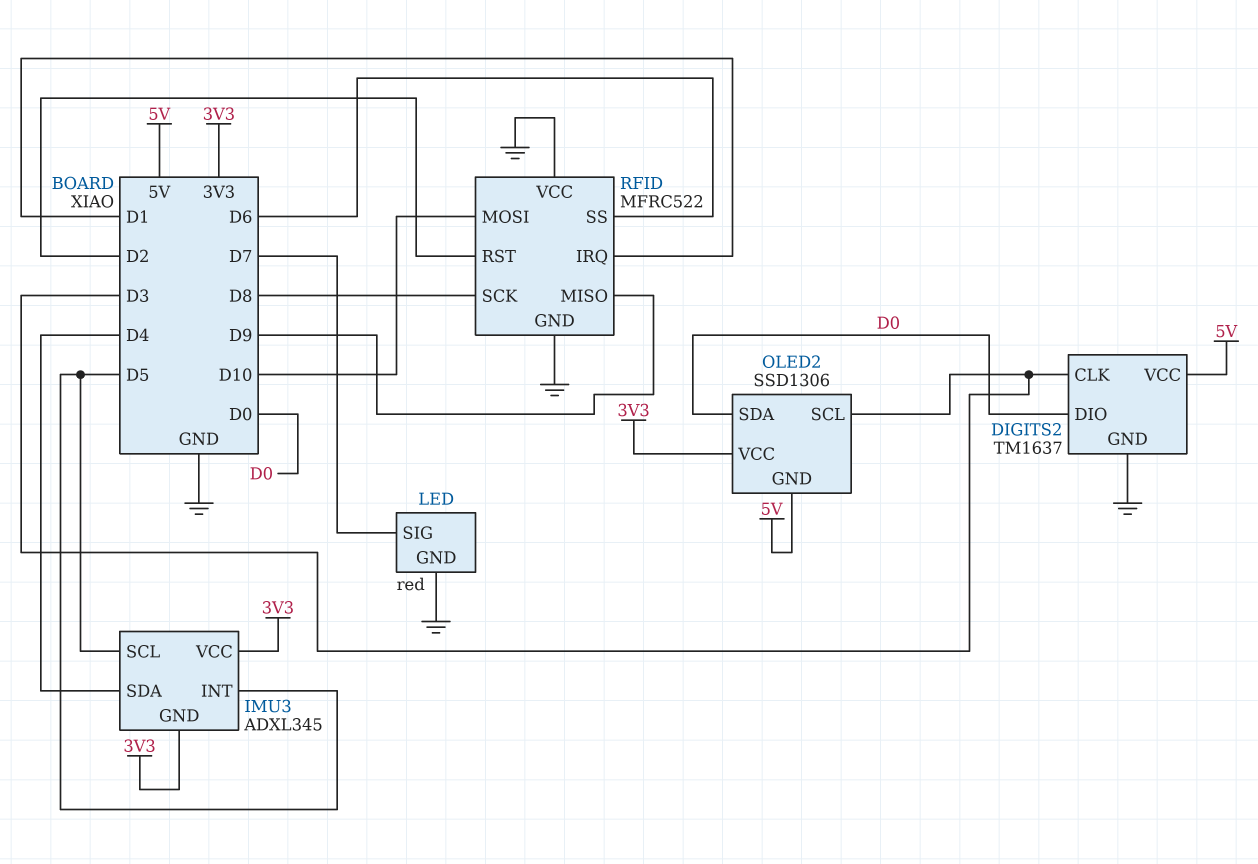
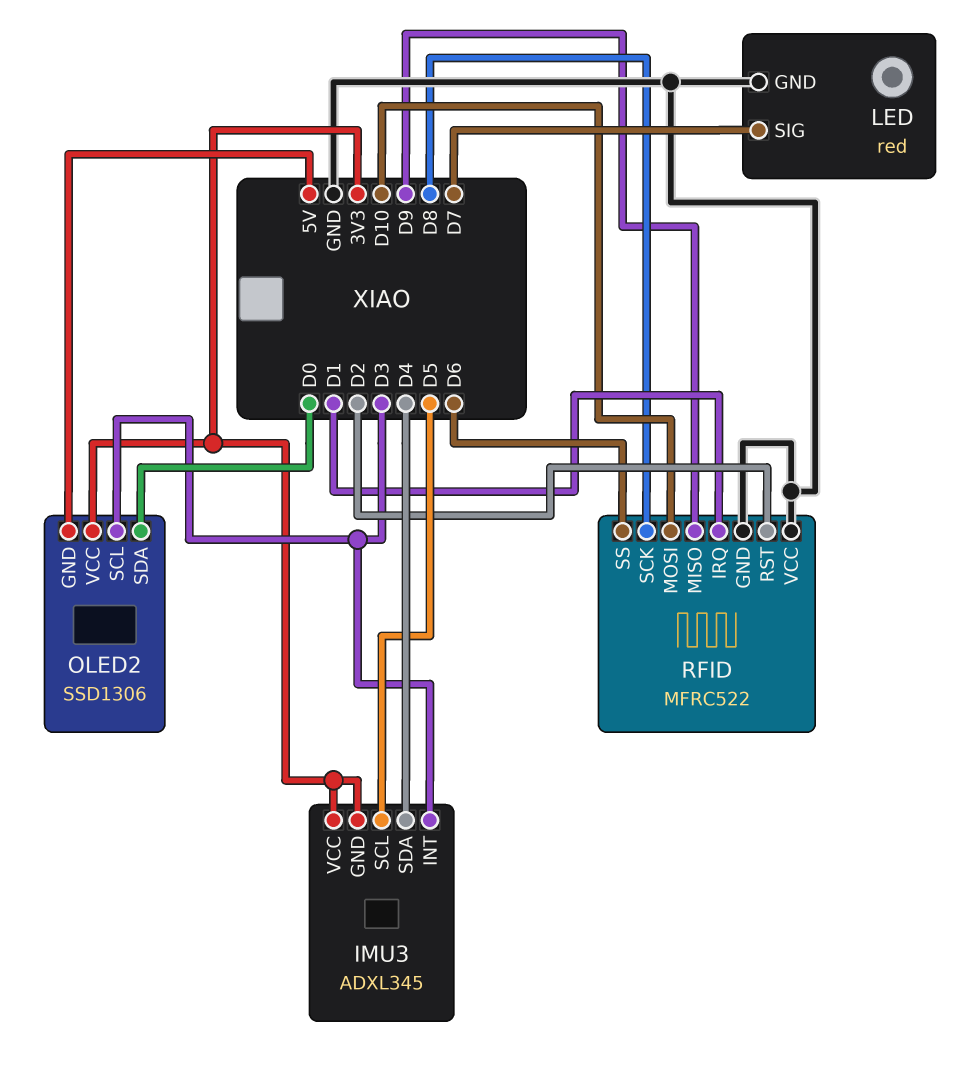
DIGITS2: TM1637 -> none
DIGITS2 pin CLK: D3 -> none
DIGITS2 pin DIO: D0 -> none
DIGITS2 pin GND: GND -> none
DIGITS2 pin VCC: 5V -> none
IMU3 pin INT: D5 -> D3

